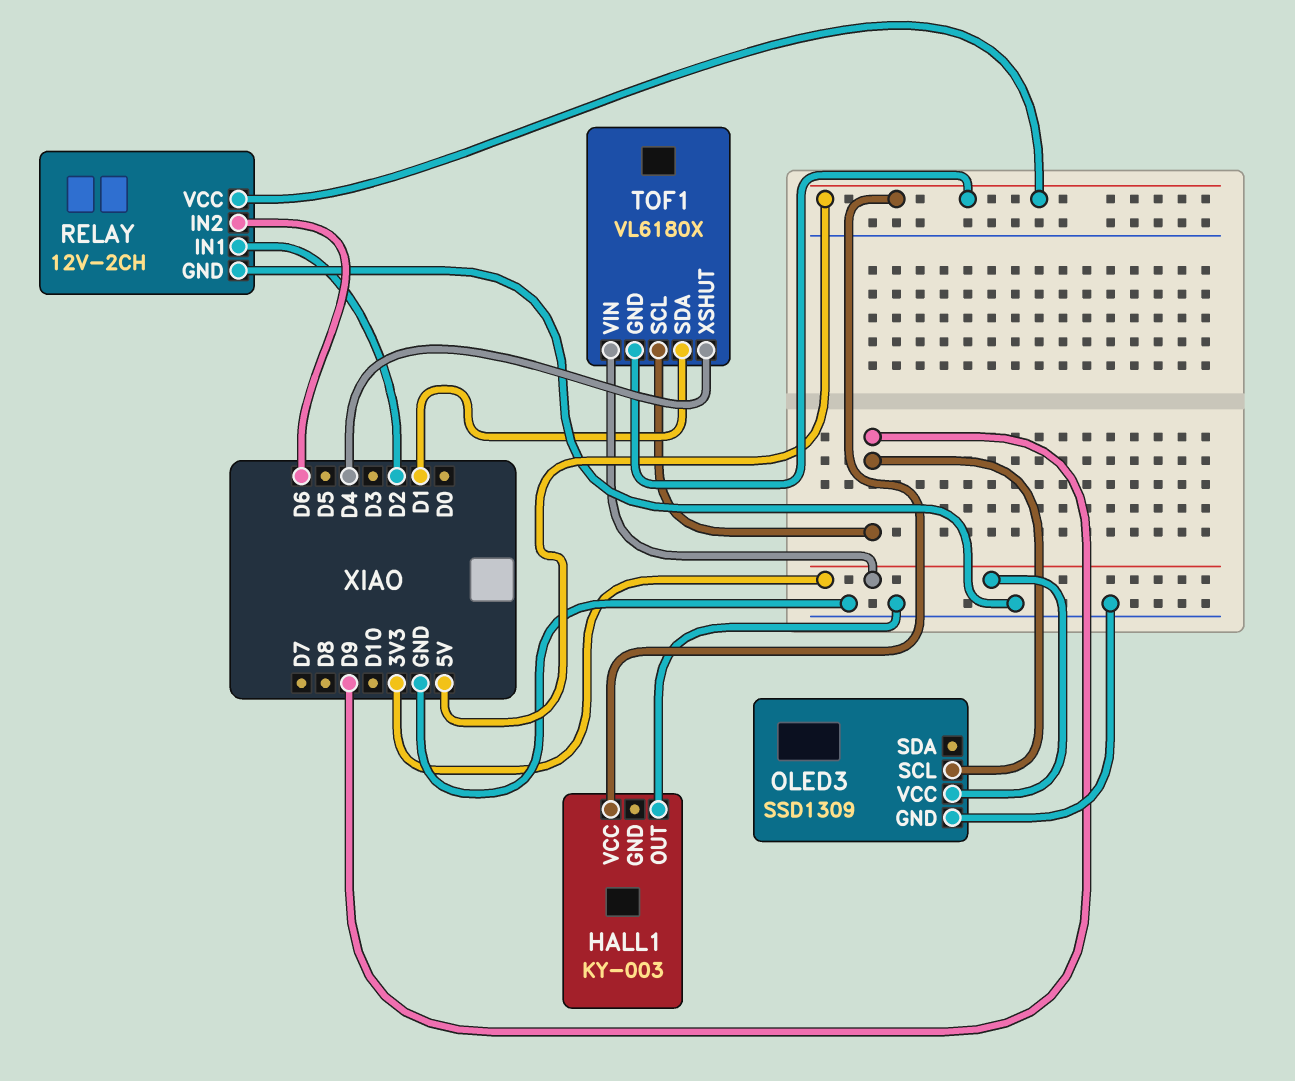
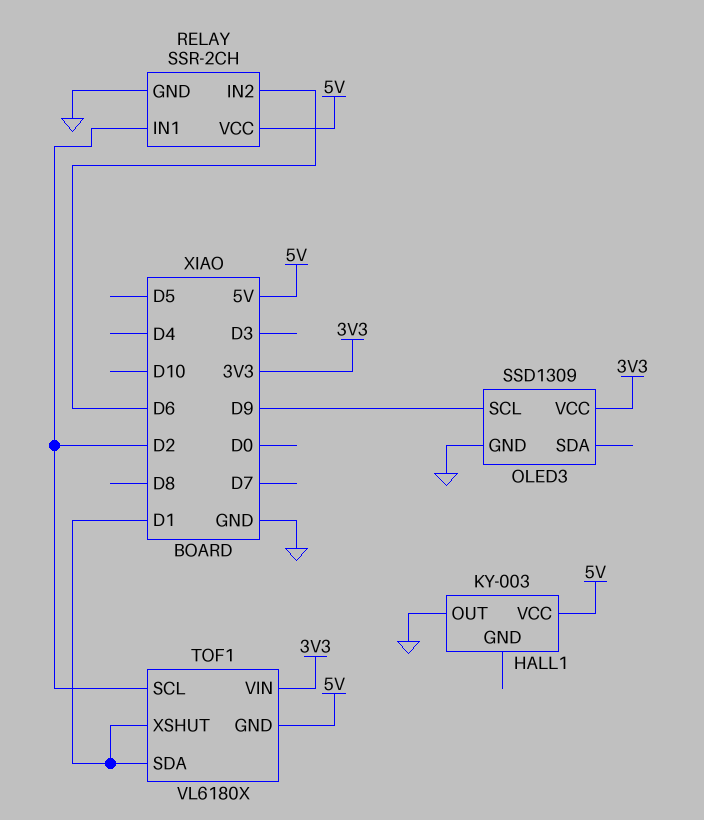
RELAY: 12V-2CH -> SSR-2CH
TOF1 pin SCL: D9 -> D2
TOF1 pin XSHUT: D4 -> D1

